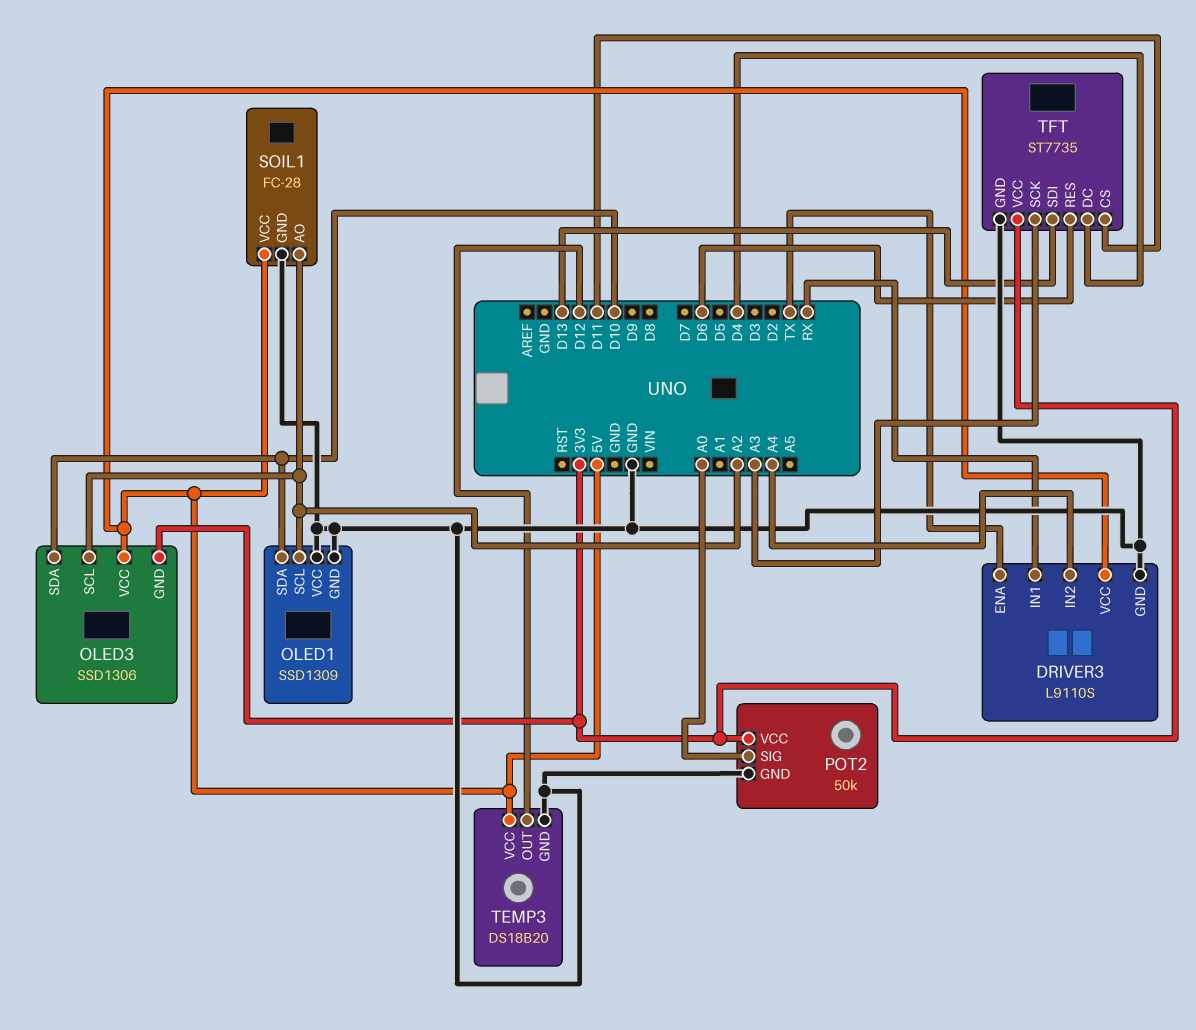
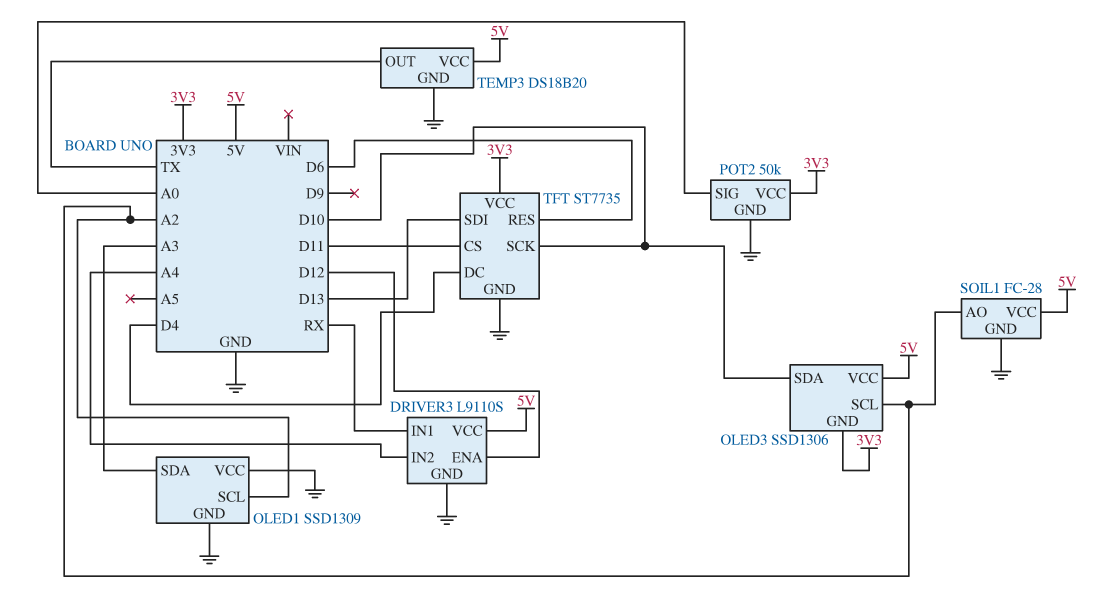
DRIVER3 pin ENA: TX -> D12
OLED1 pin SDA: D10 -> A3
TEMP3 pin OUT: D12 -> TX
TFT pin SCK: A3 -> D10

